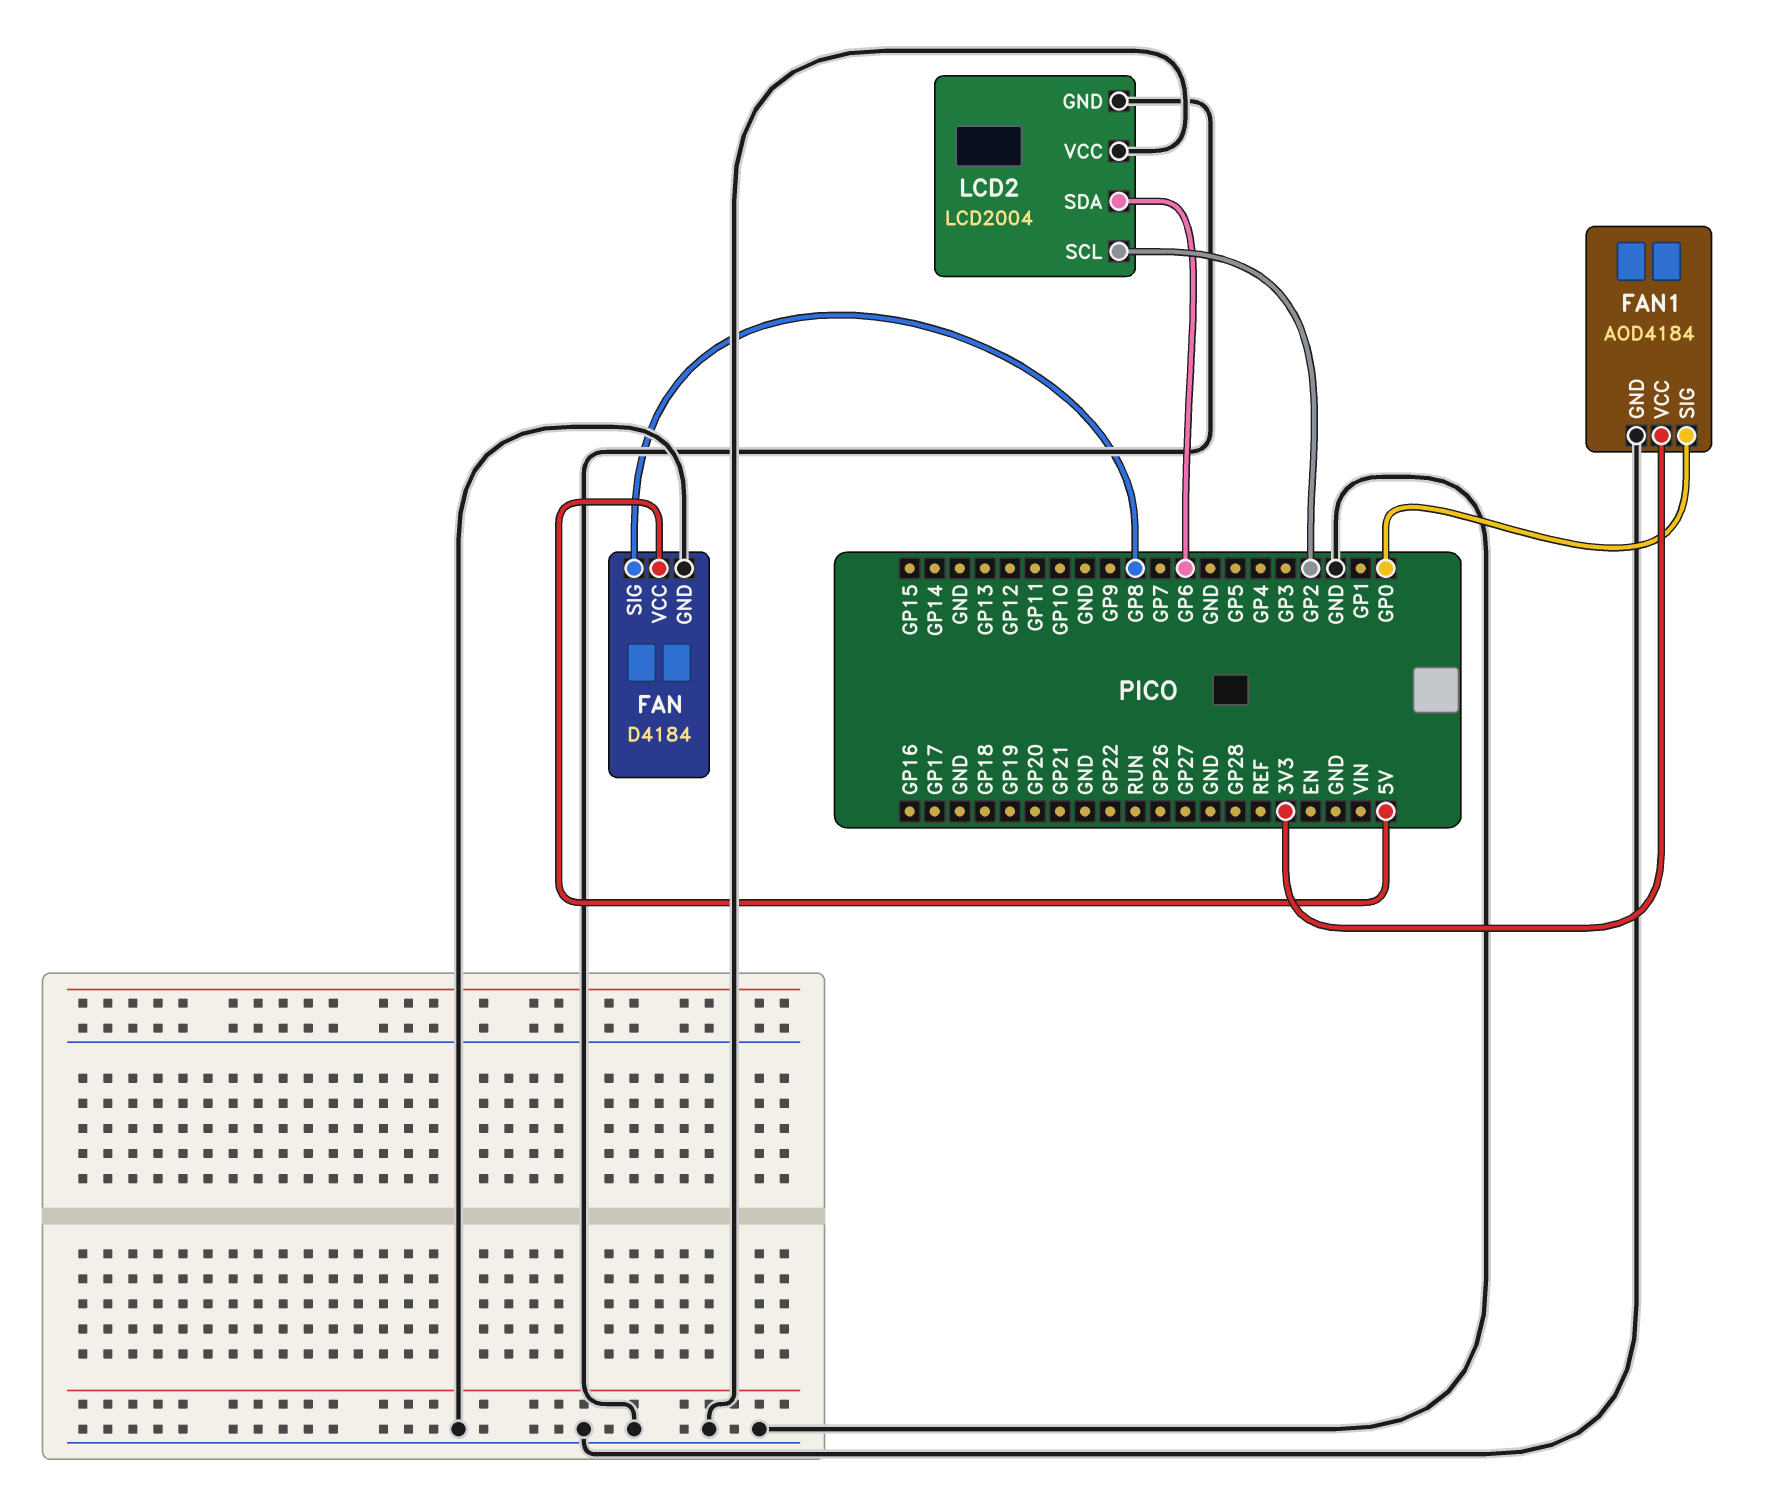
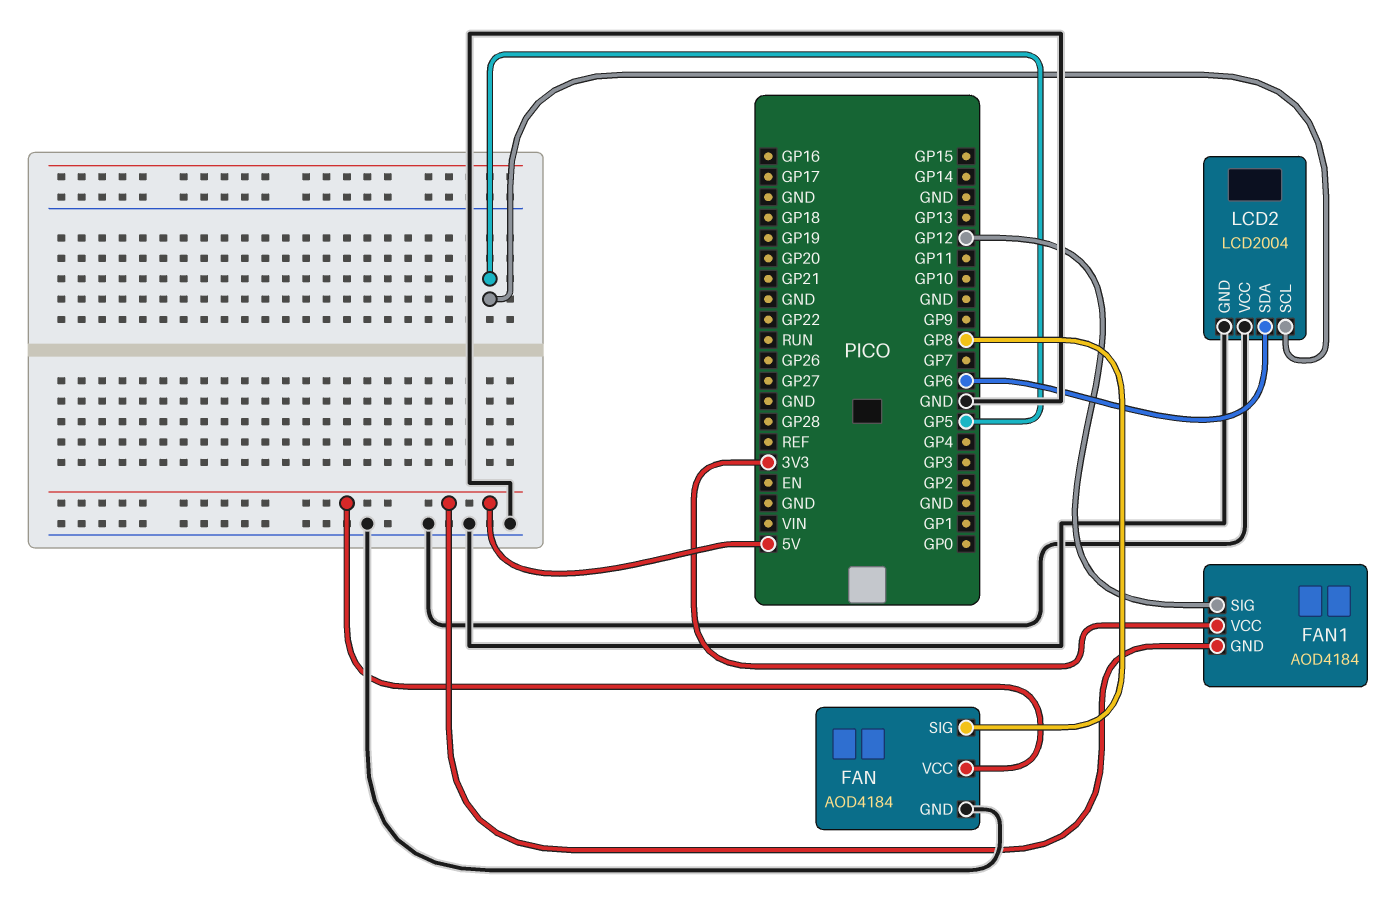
FAN: D4184 -> AOD4184
FAN1 pin GND: GND -> 5V
FAN1 pin SIG: GP0 -> GP12
LCD2 pin SCL: GP2 -> GP5

